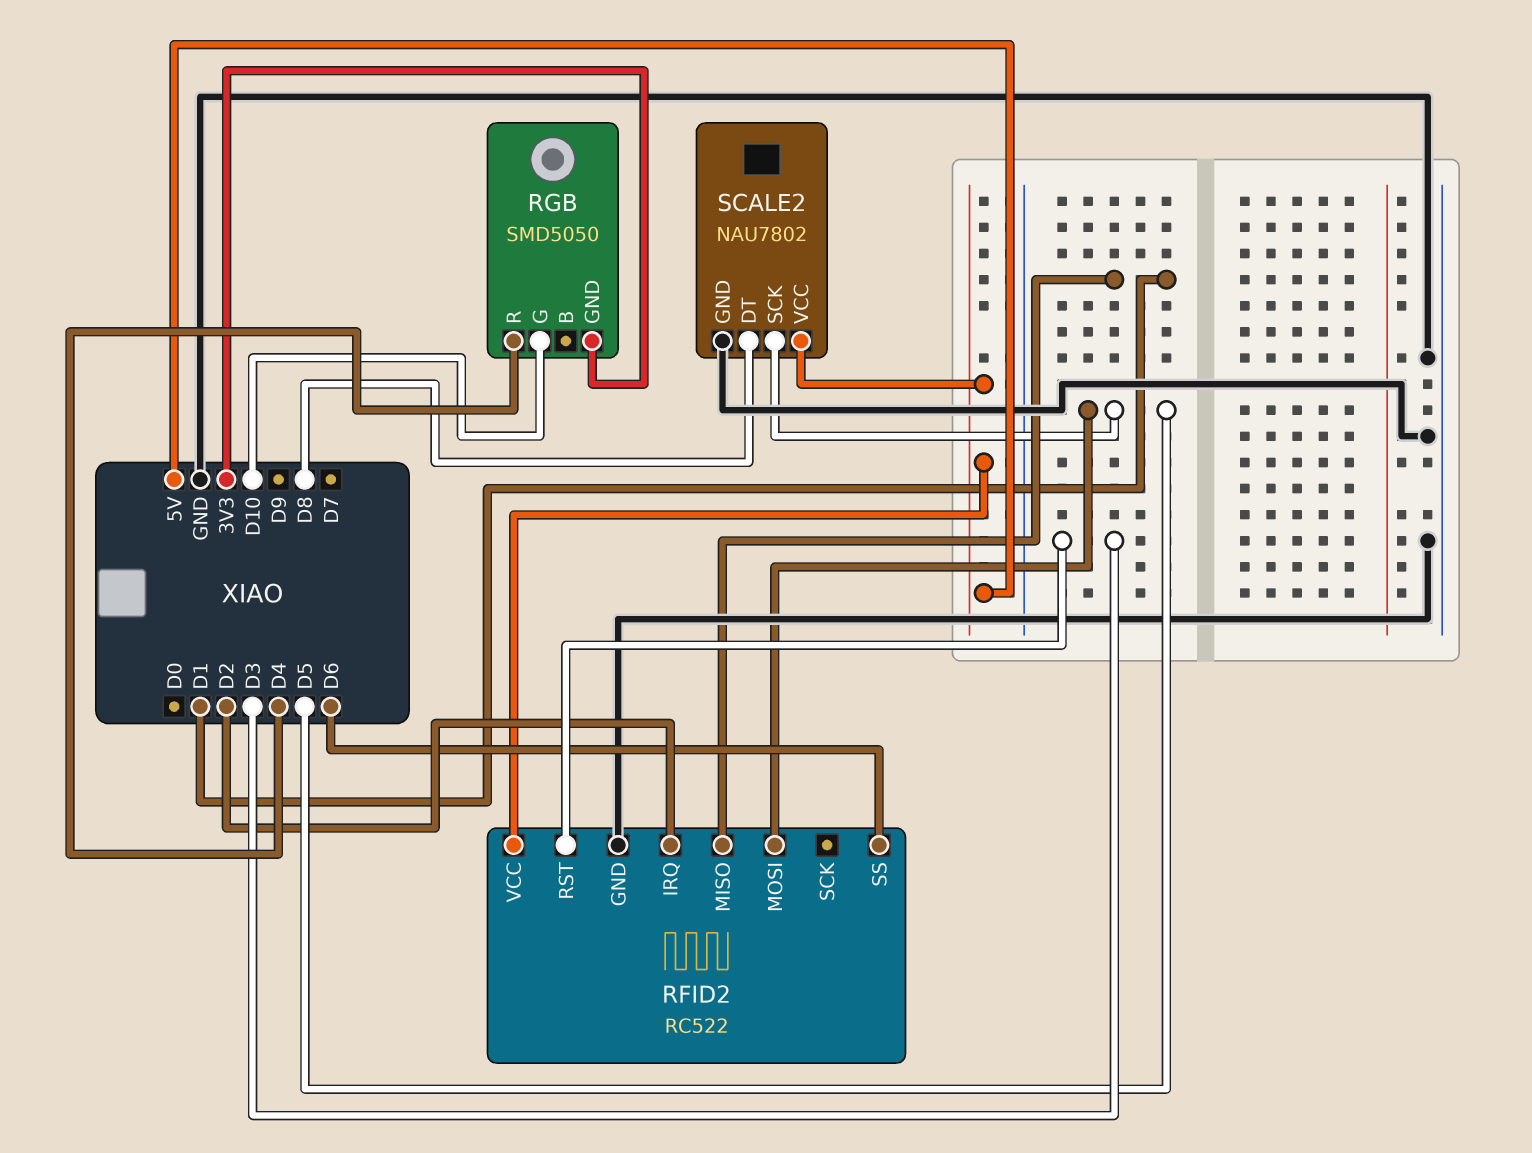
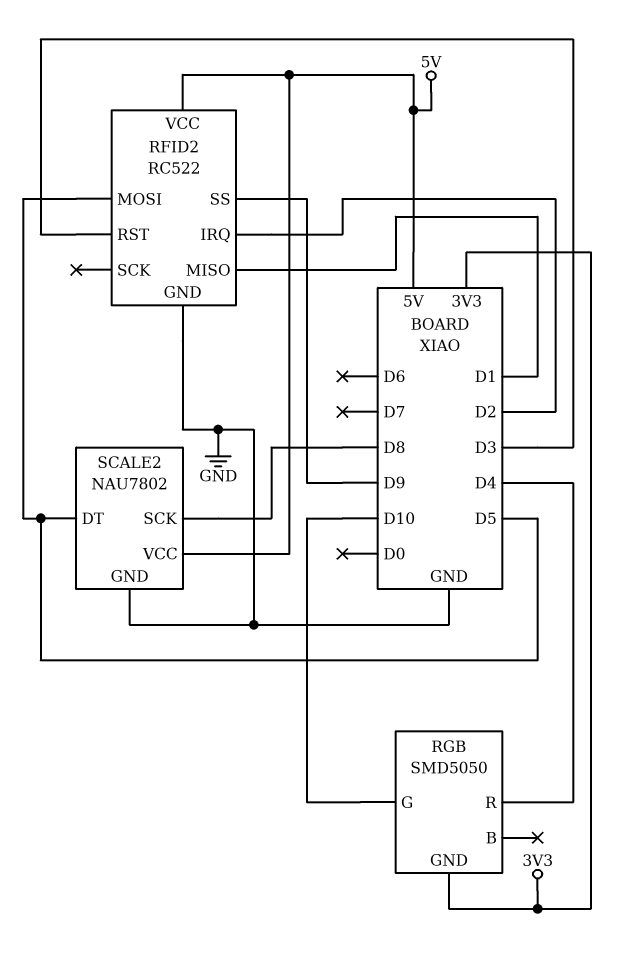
RFID2 pin SS: D6 -> D9
SCALE2 pin DT: D8 -> D5
SCALE2 pin SCK: D5 -> D8

